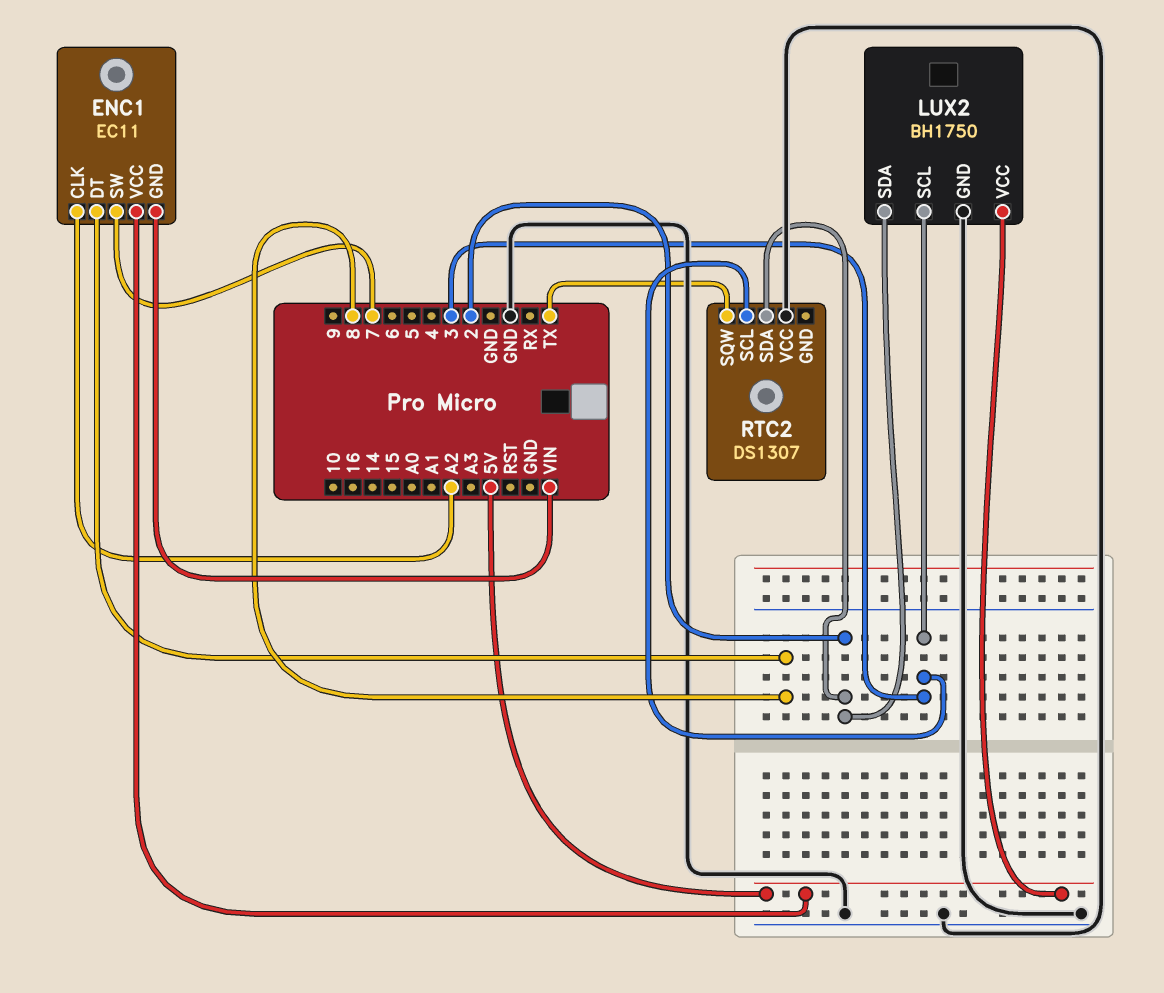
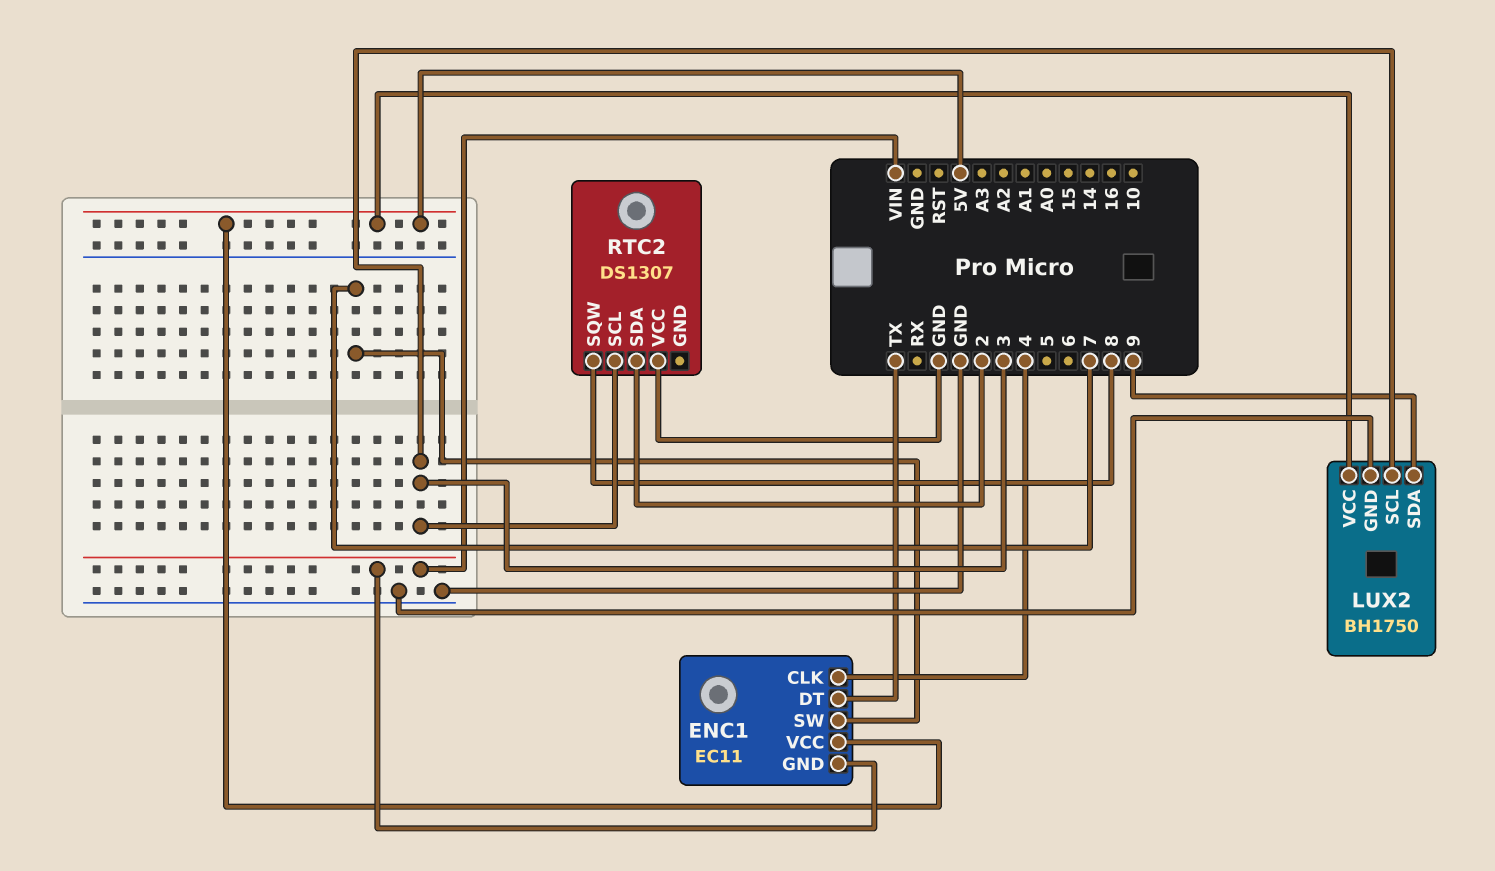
ENC1 pin CLK: A2 -> 4
ENC1 pin DT: 8 -> TX
LUX2 pin SDA: 2 -> 9
RTC2 pin SQW: TX -> 8

